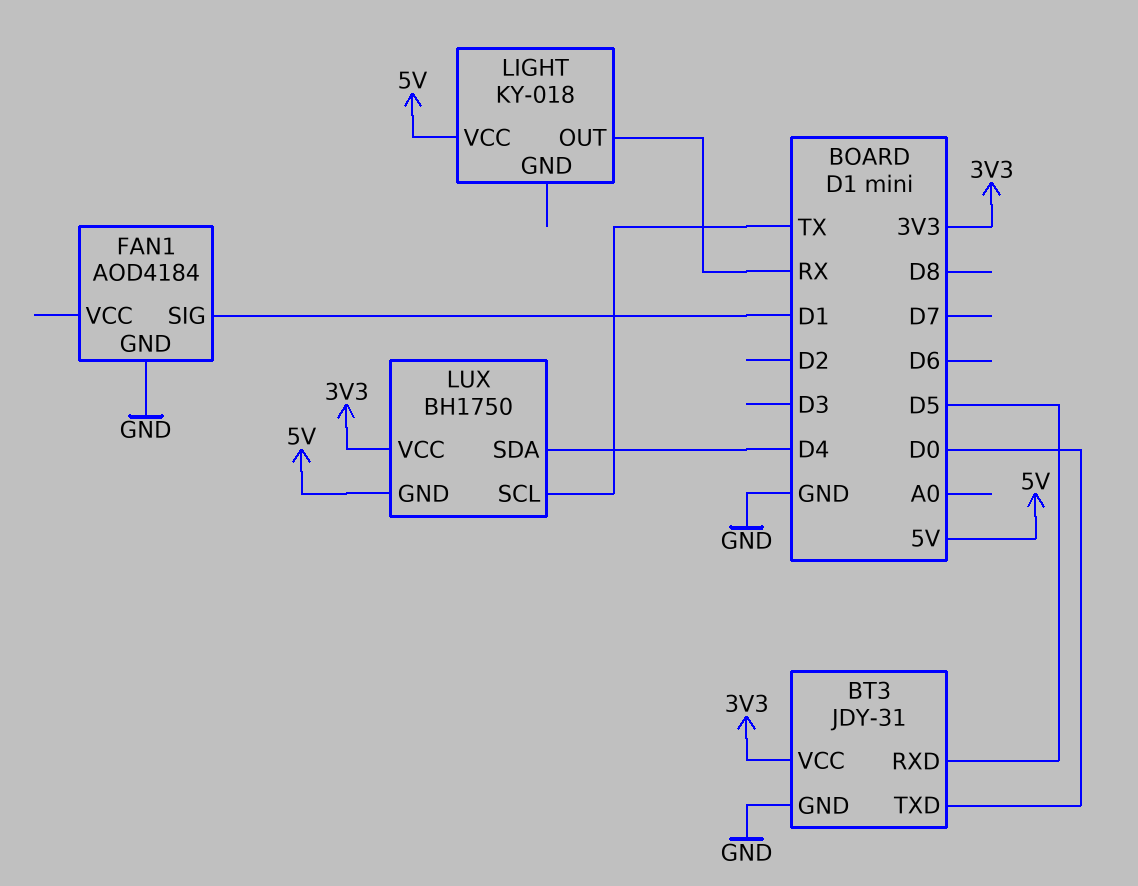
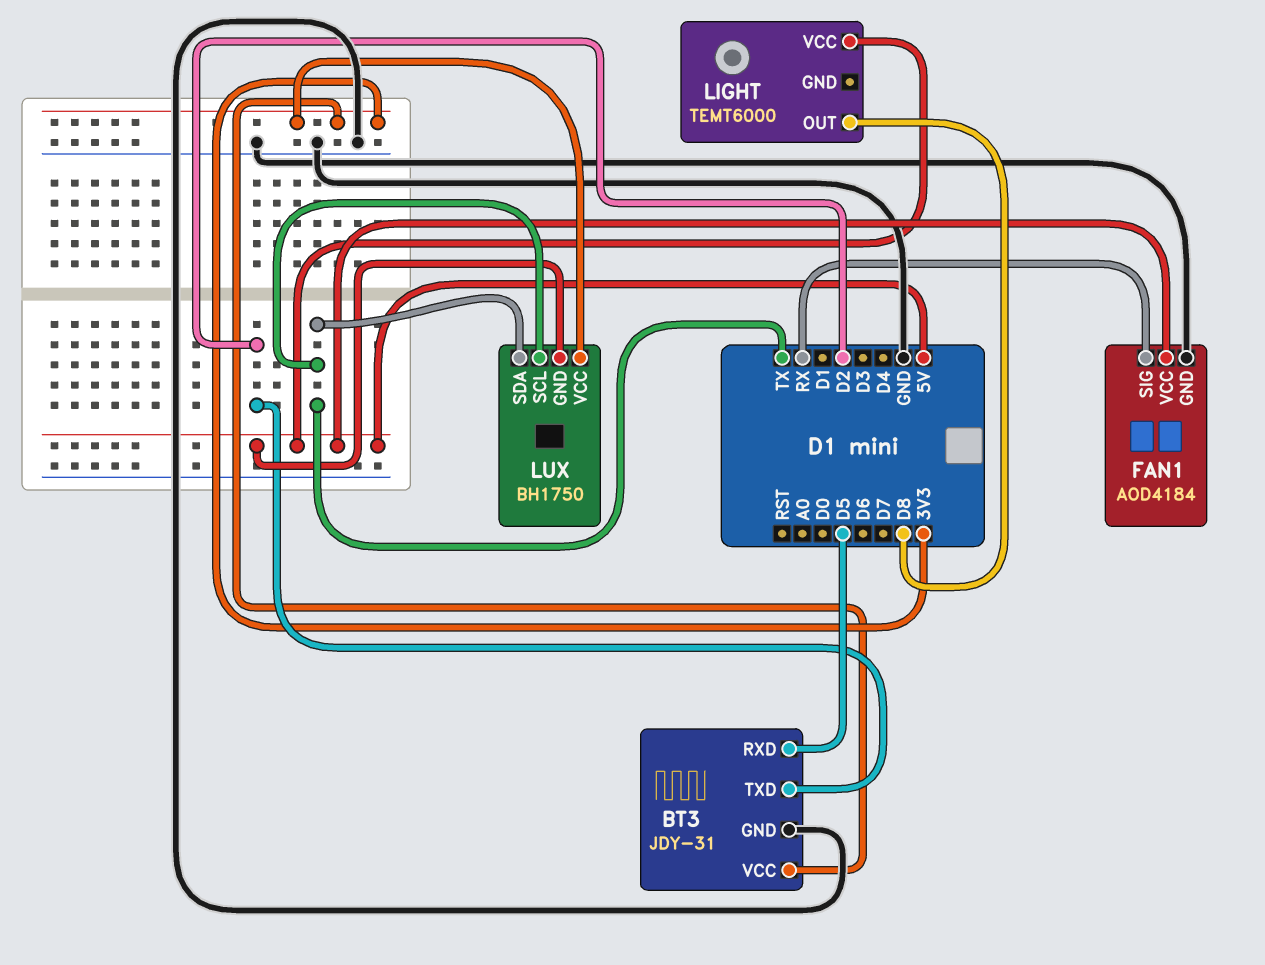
BT3 pin TXD: D0 -> D2
FAN1 pin SIG: D1 -> RX
FAN1 pin VCC: none -> 5V
LIGHT: KY-018 -> TEMT6000
LIGHT pin OUT: RX -> D8
LUX pin SDA: D4 -> TX

